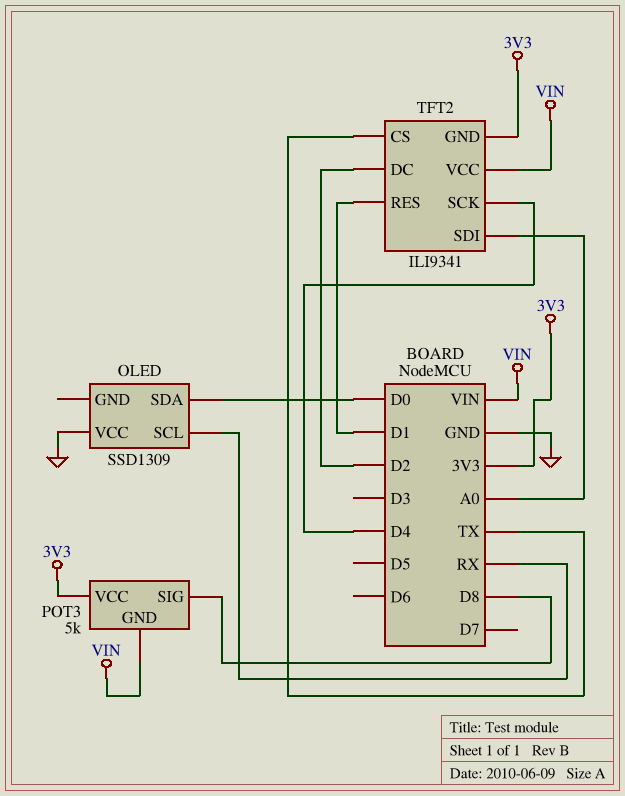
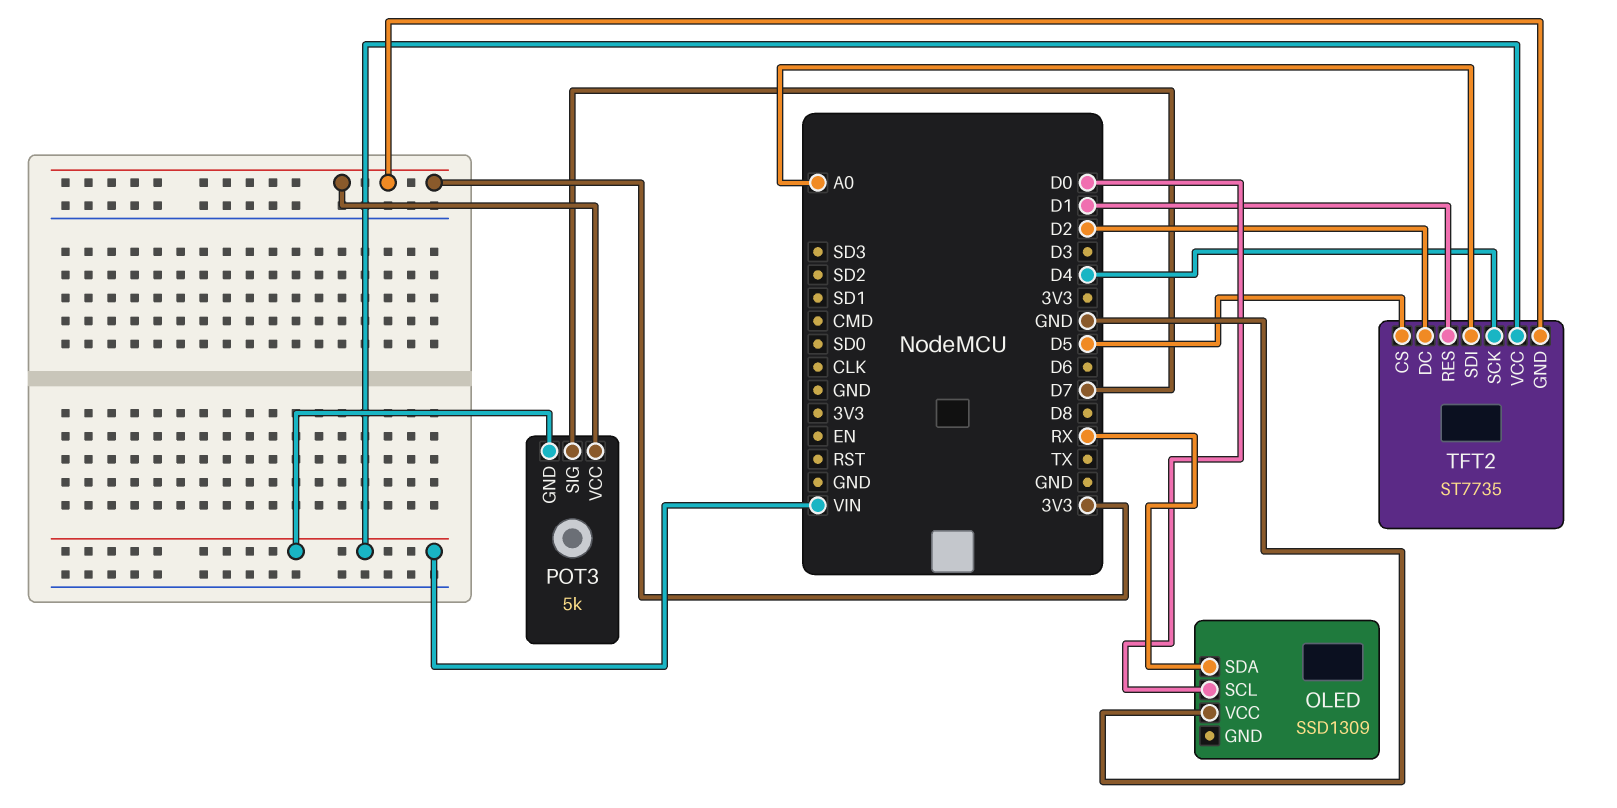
OLED pin SCL: RX -> D0
OLED pin SDA: D0 -> RX
POT3 pin SIG: D8 -> D7
TFT2: ILI9341 -> ST7735
TFT2 pin CS: TX -> D5

